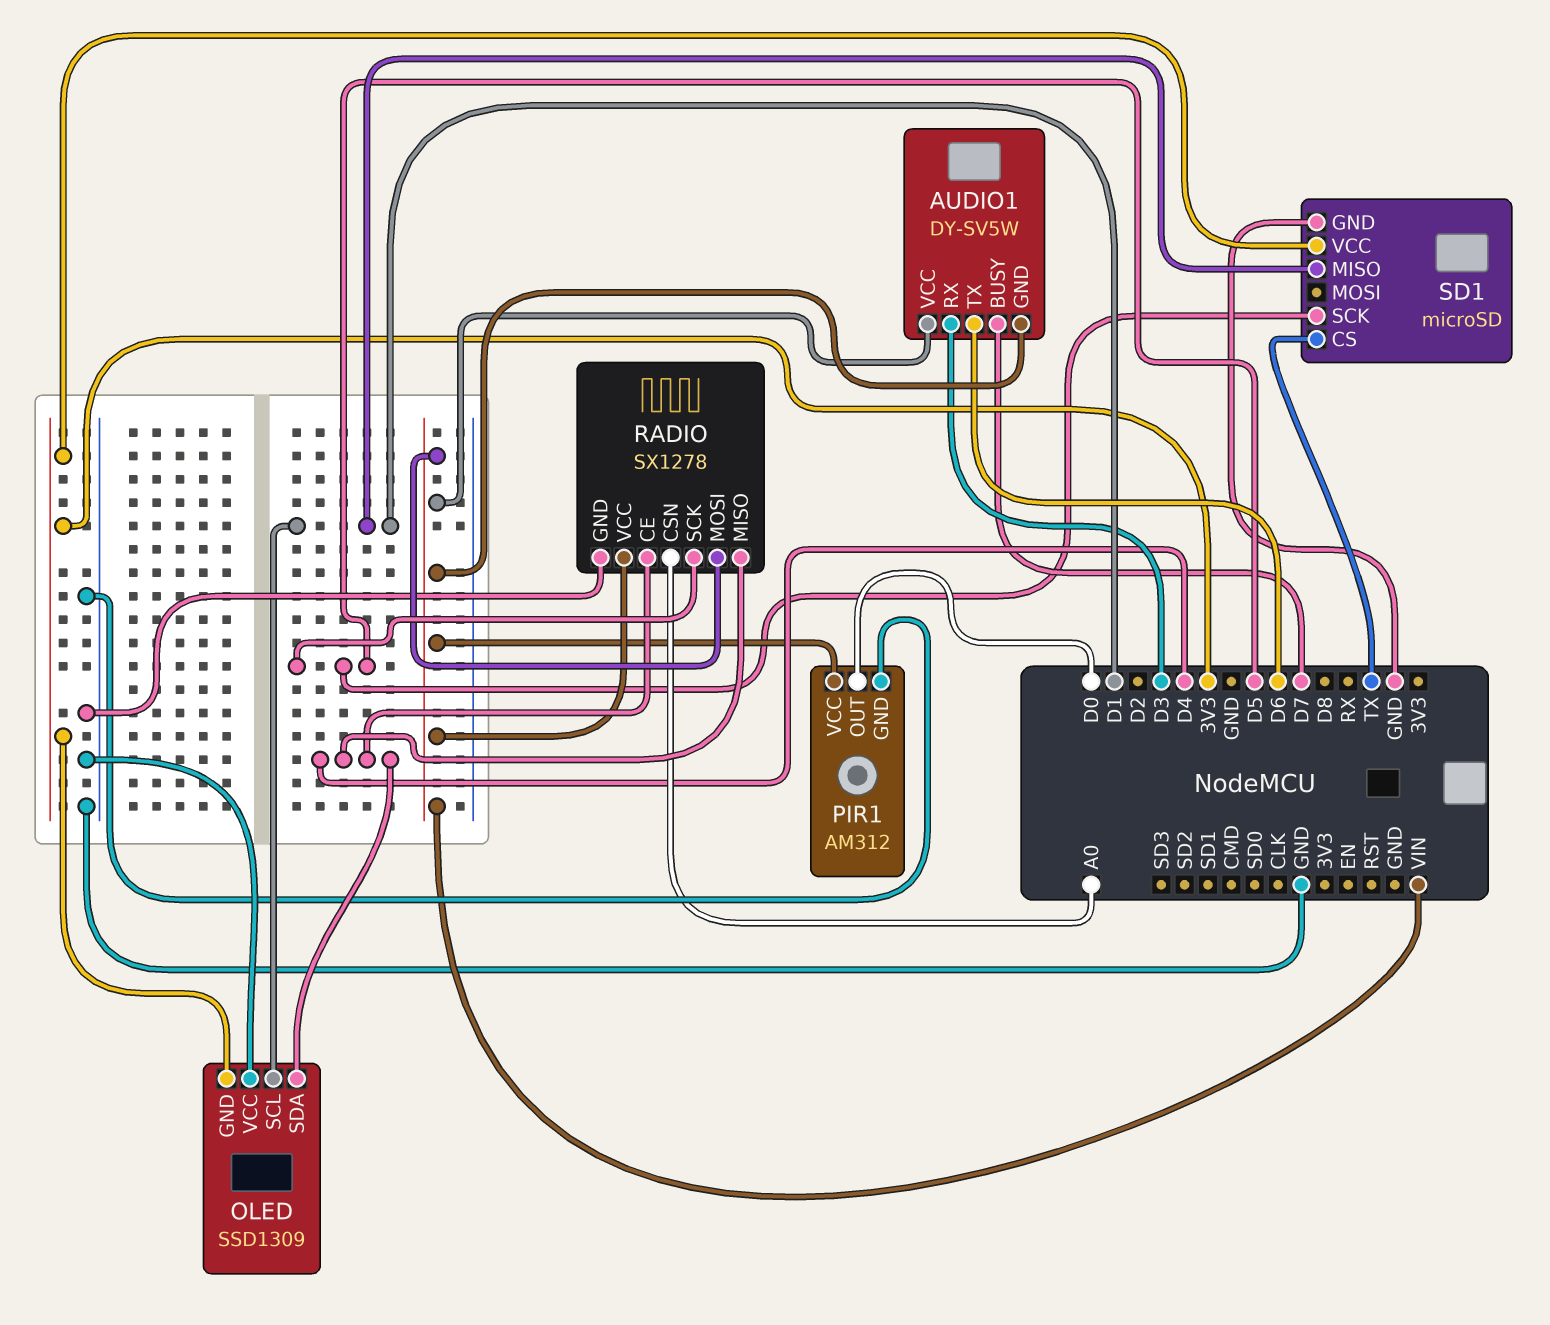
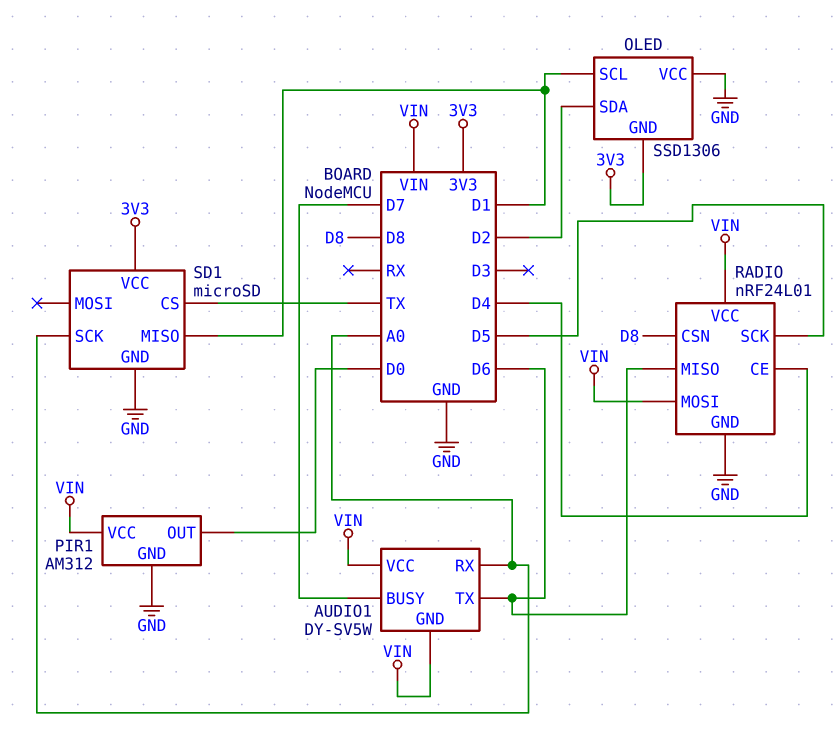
AUDIO1 pin RX: D3 -> A0
OLED: SSD1309 -> SSD1306
OLED pin SDA: D4 -> D2
RADIO: SX1278 -> nRF24L01
RADIO pin CSN: A0 -> D8
RADIO pin MISO: D4 -> D6
SD1 pin SCK: D5 -> A0

